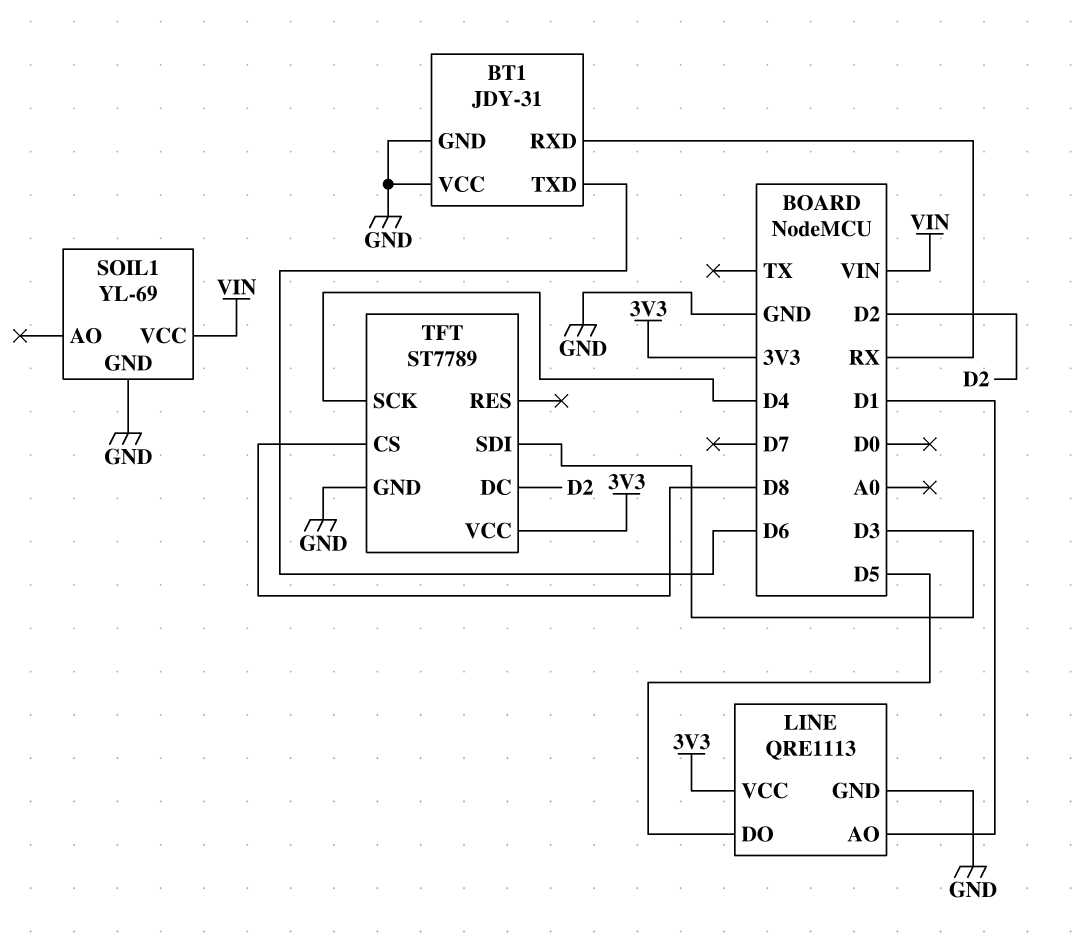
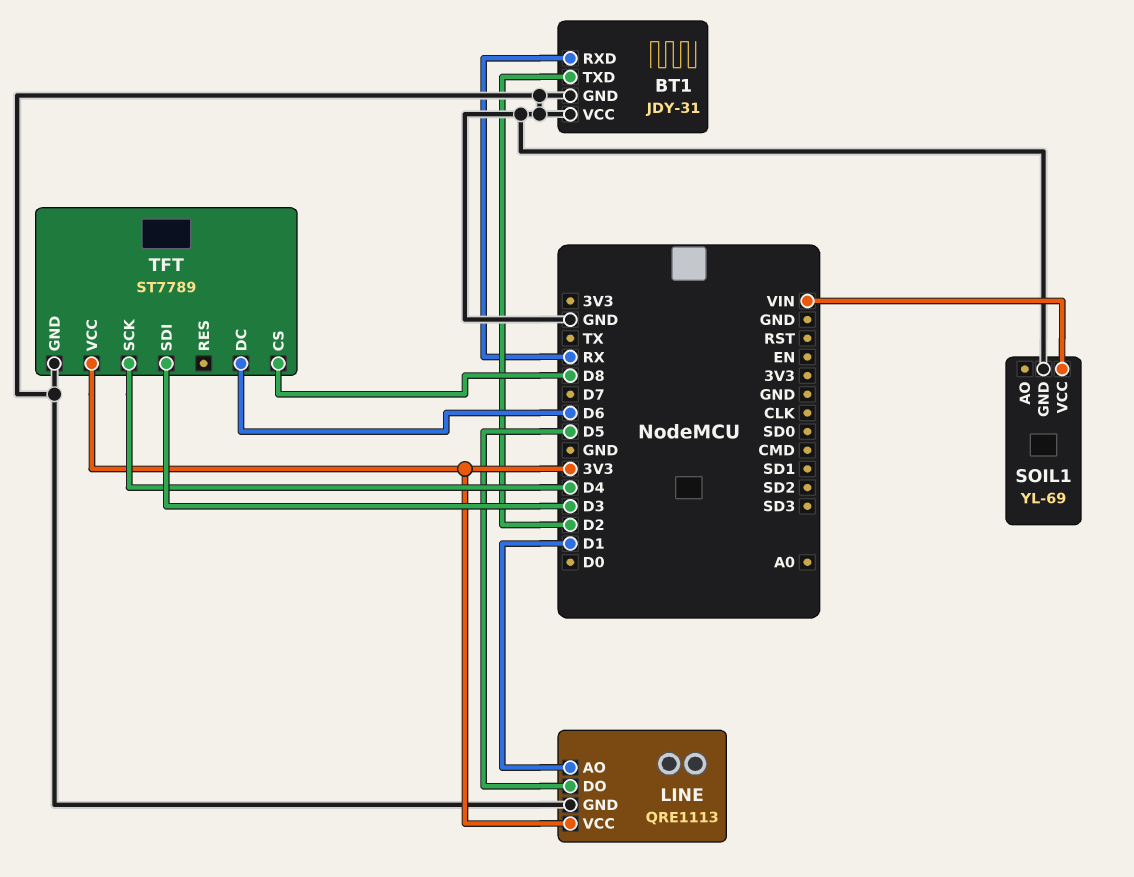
BT1 pin TXD: D6 -> D2
TFT pin DC: D2 -> D6

